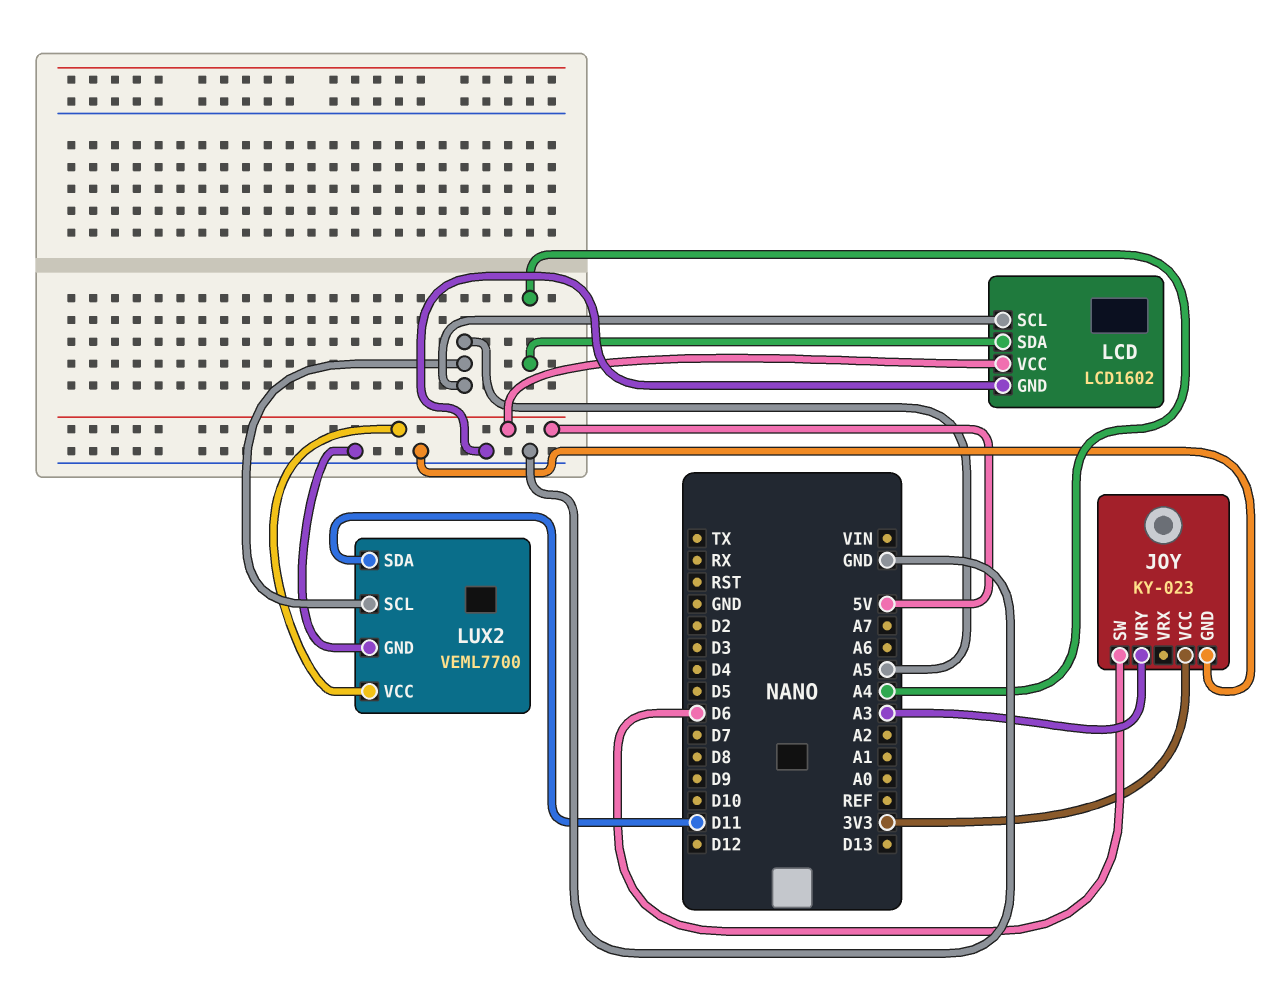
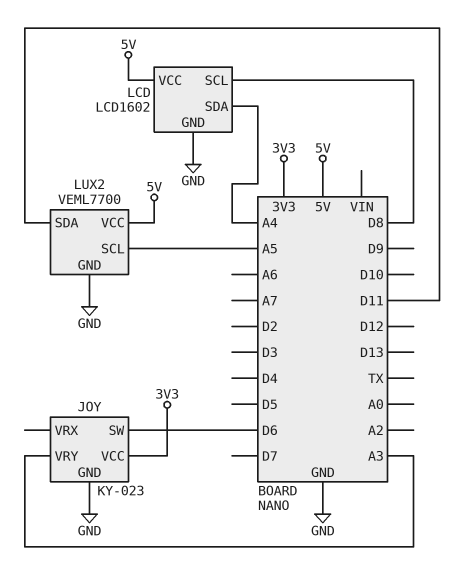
LCD pin SCL: A5 -> D8

